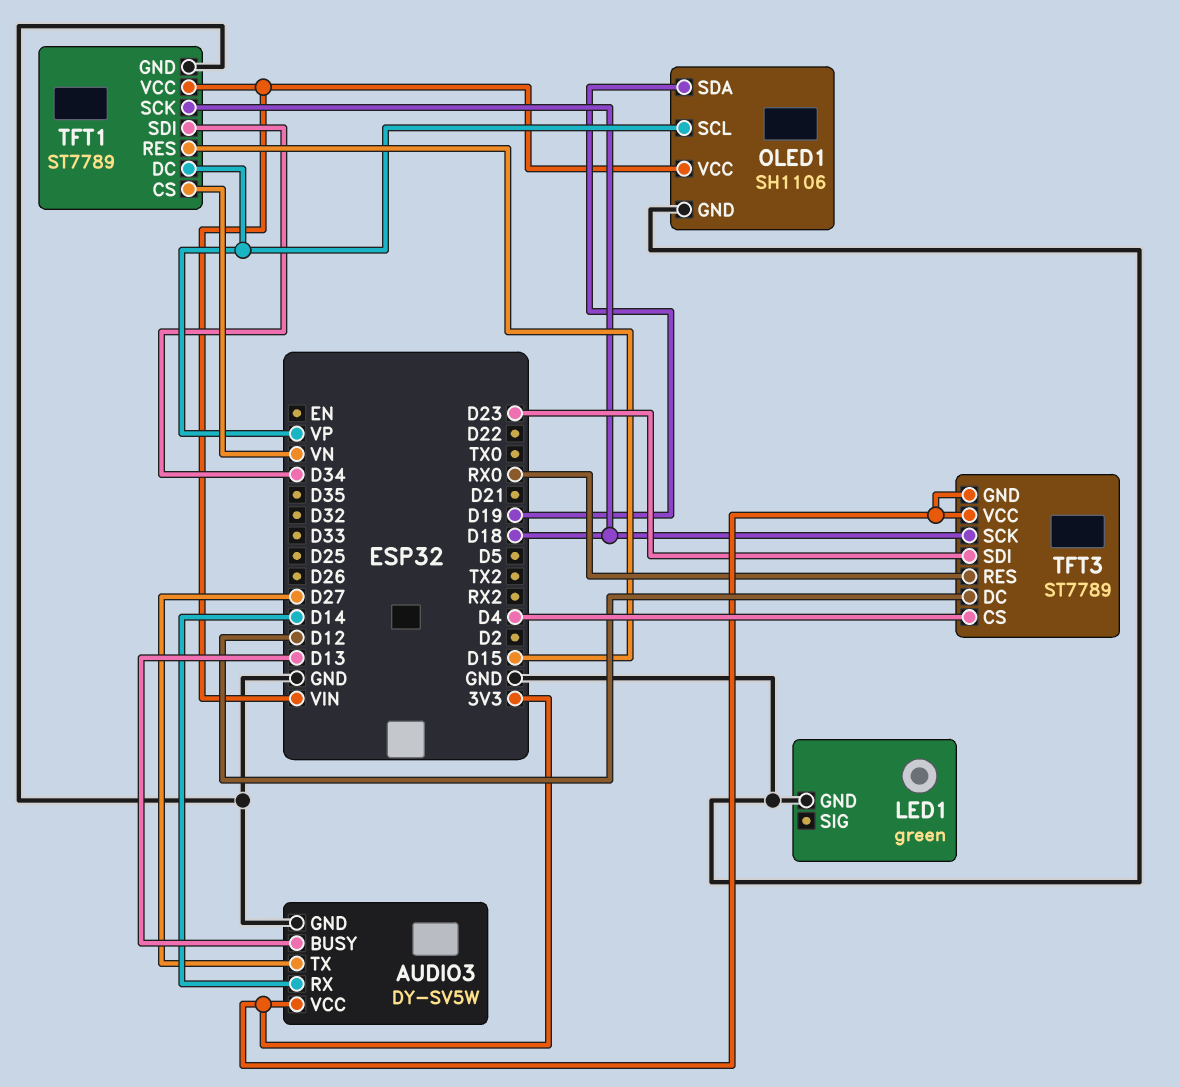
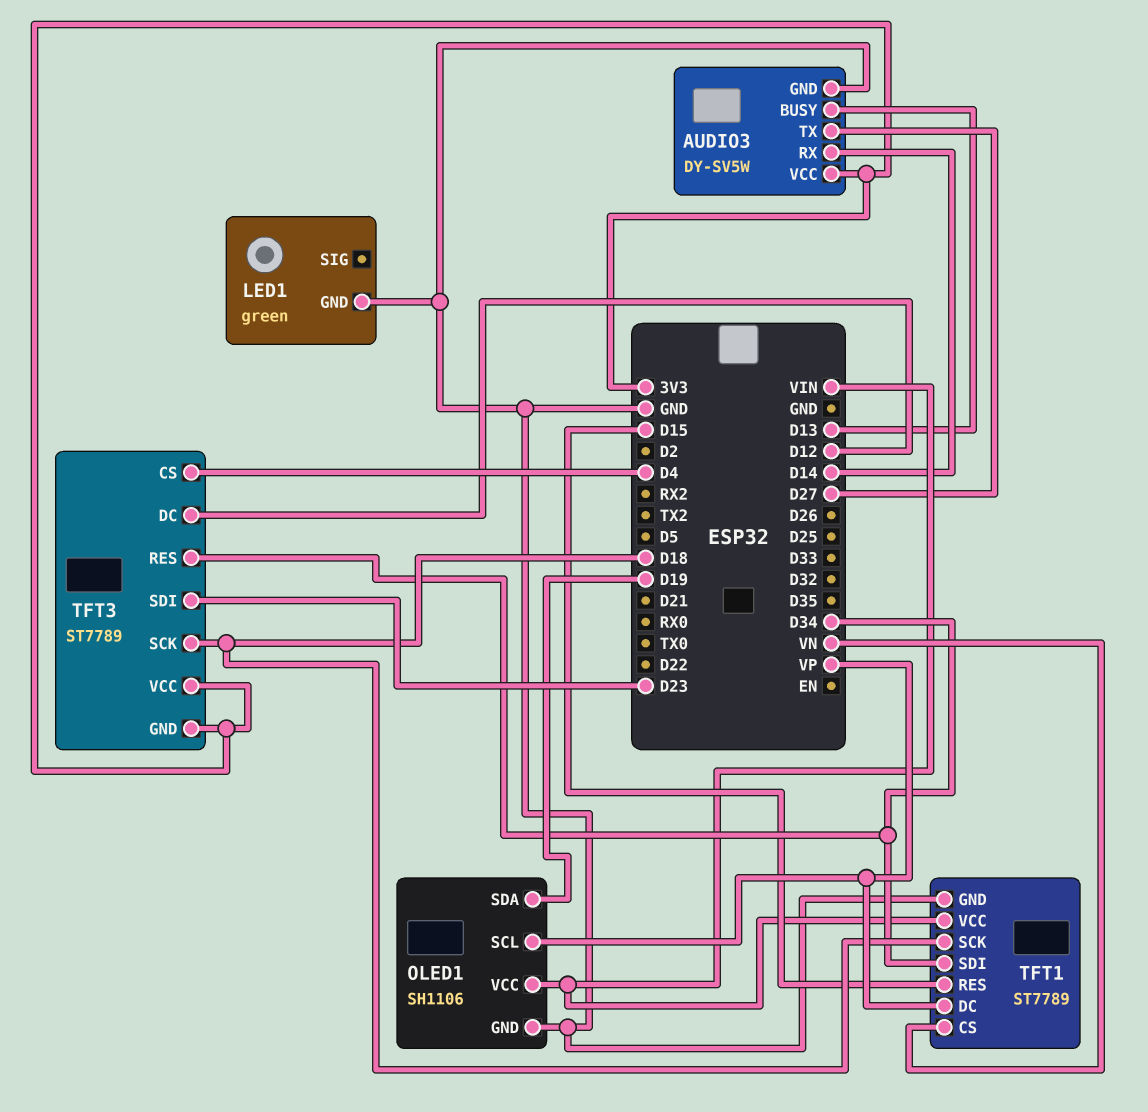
TFT3 pin RES: RX0 -> D34

